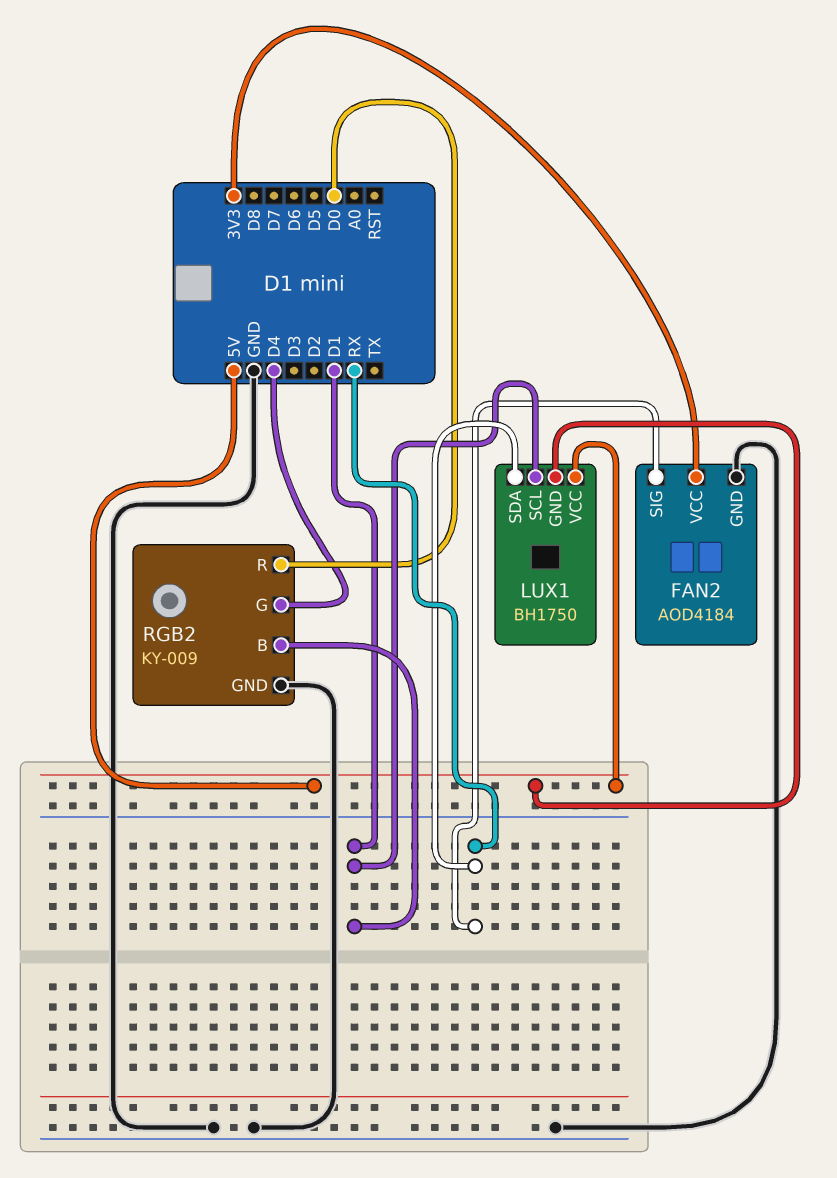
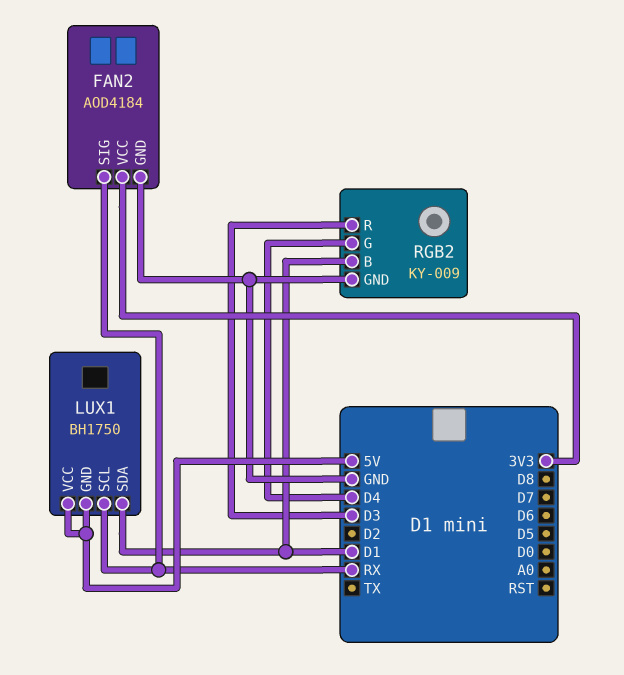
LUX1 pin SCL: D1 -> RX
LUX1 pin SDA: RX -> D1
RGB2 pin R: D0 -> D3

